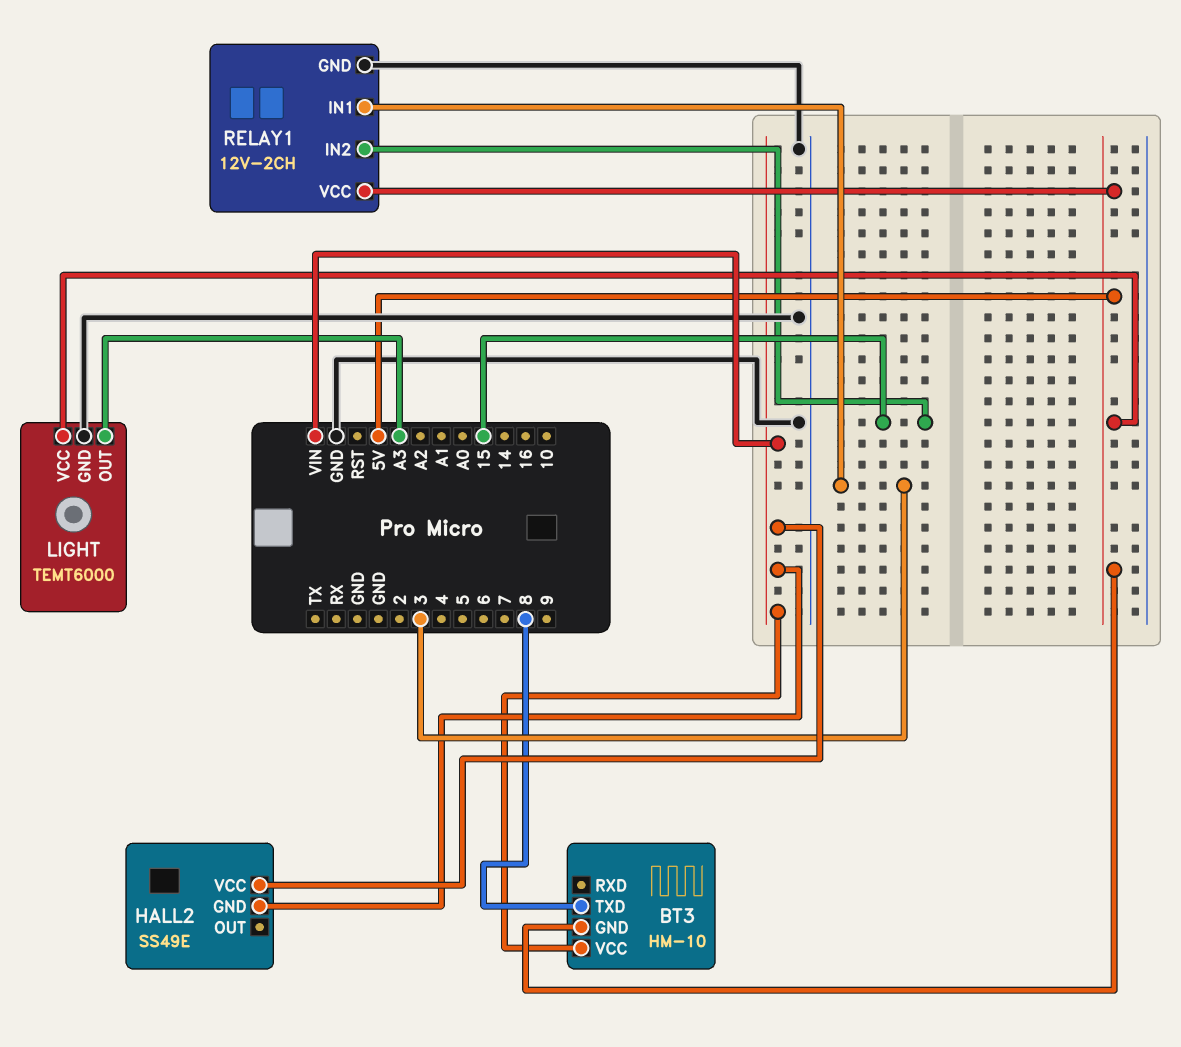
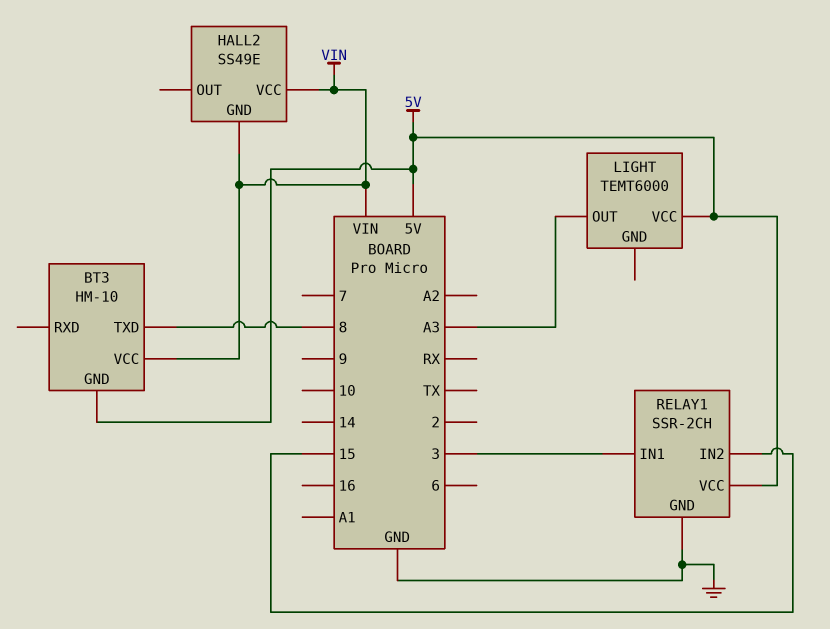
LIGHT pin GND: GND -> none
RELAY1: 12V-2CH -> SSR-2CH

